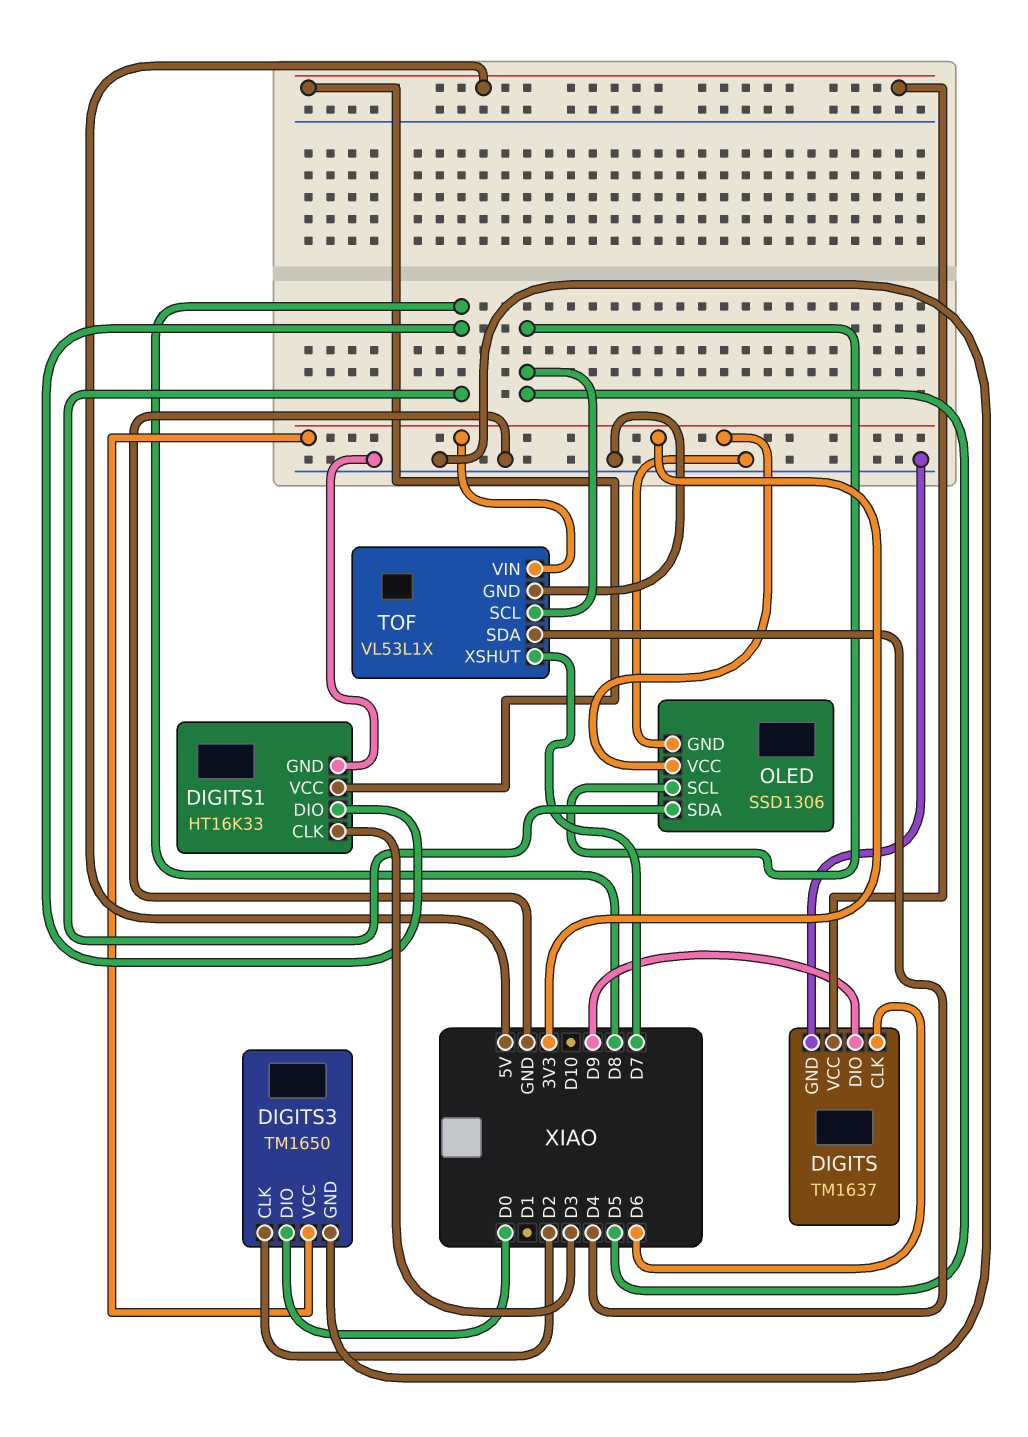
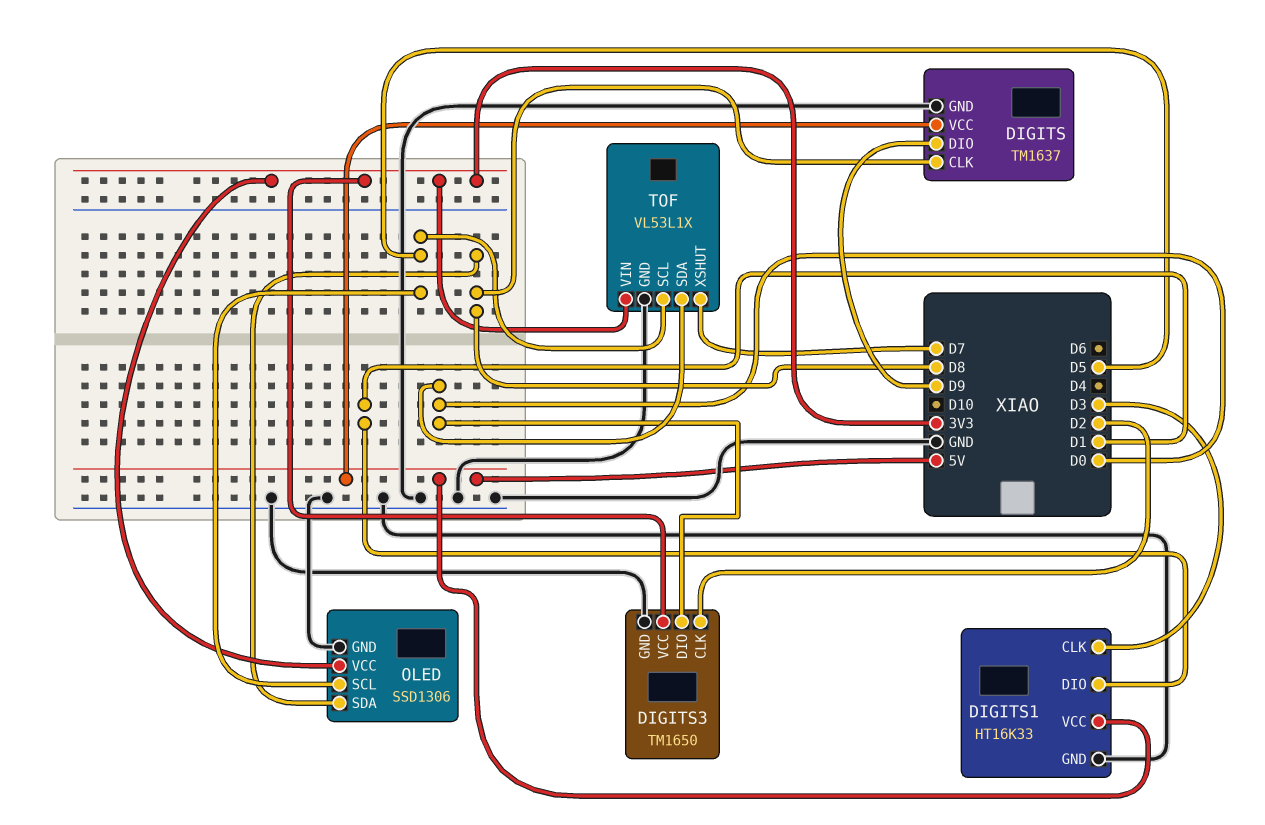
DIGITS pin CLK: D6 -> D8
DIGITS1 pin DIO: D8 -> D1
TOF pin SDA: D4 -> D0

